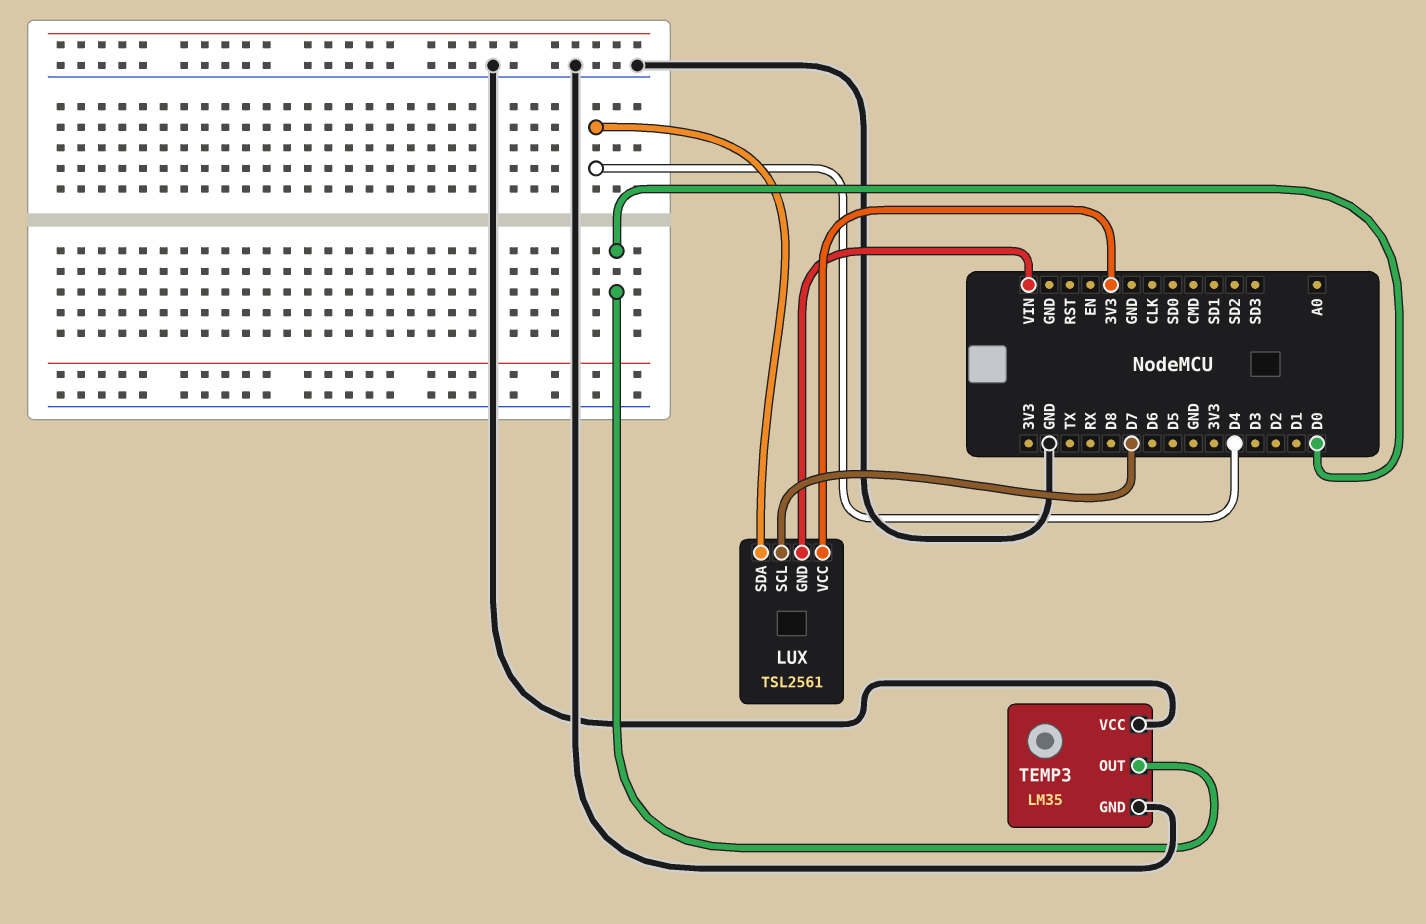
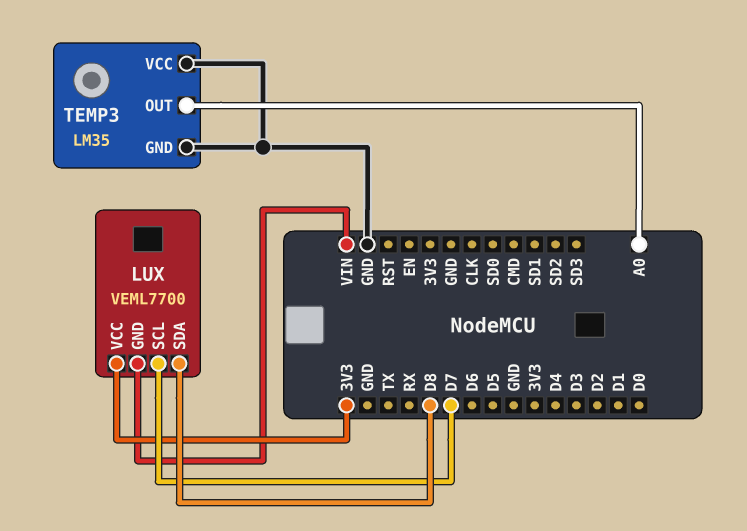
LUX: TSL2561 -> VEML7700
LUX pin SDA: D4 -> D8
TEMP3 pin OUT: D0 -> A0

